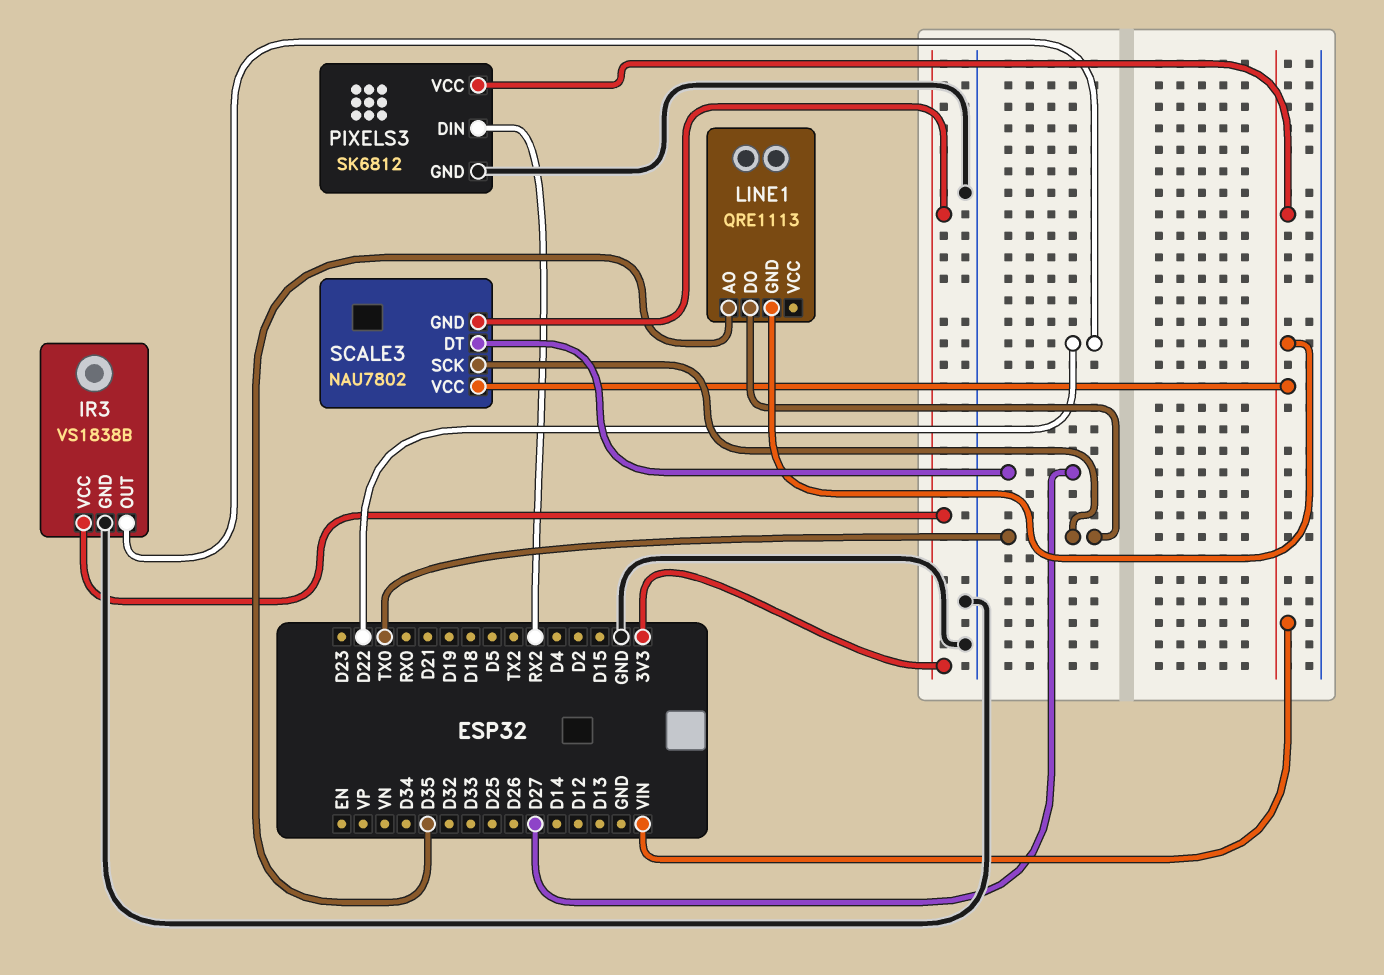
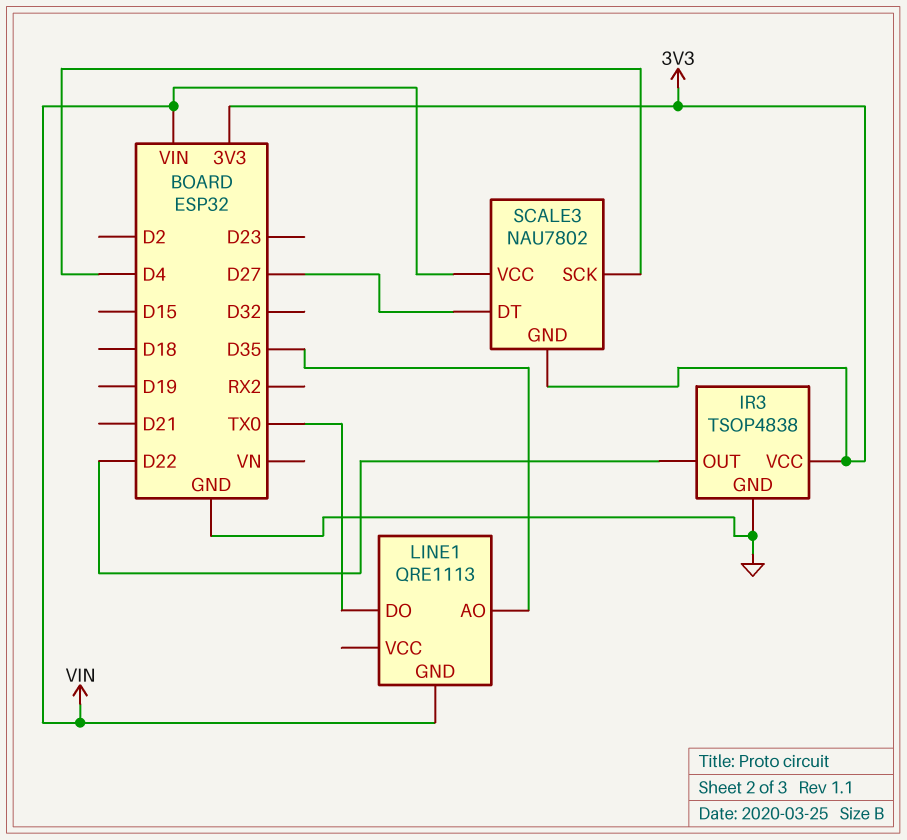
IR3: VS1838B -> TSOP4838
PIXELS3: SK6812 -> none
PIXELS3 pin DIN: RX2 -> none
PIXELS3 pin GND: GND -> none
PIXELS3 pin VCC: VIN -> none
SCALE3 pin SCK: TX0 -> D4

